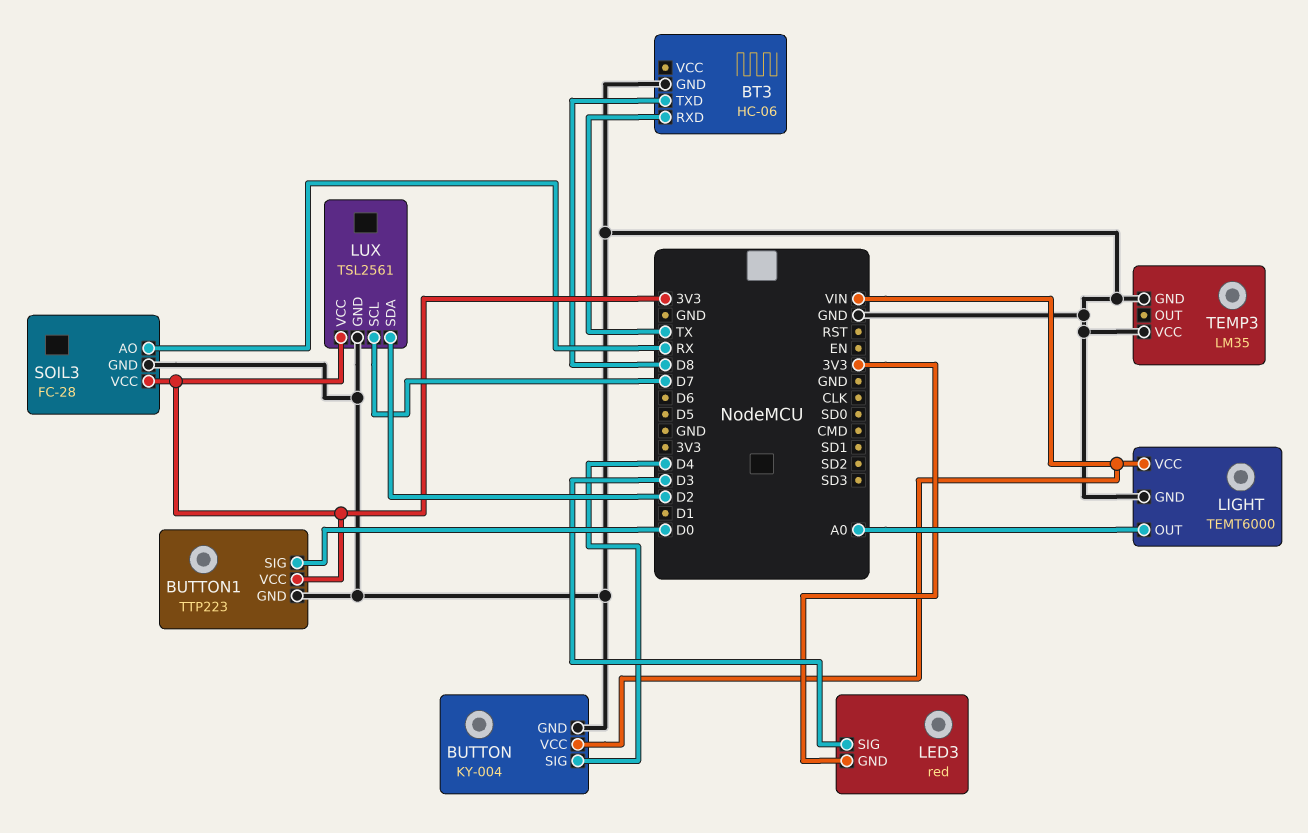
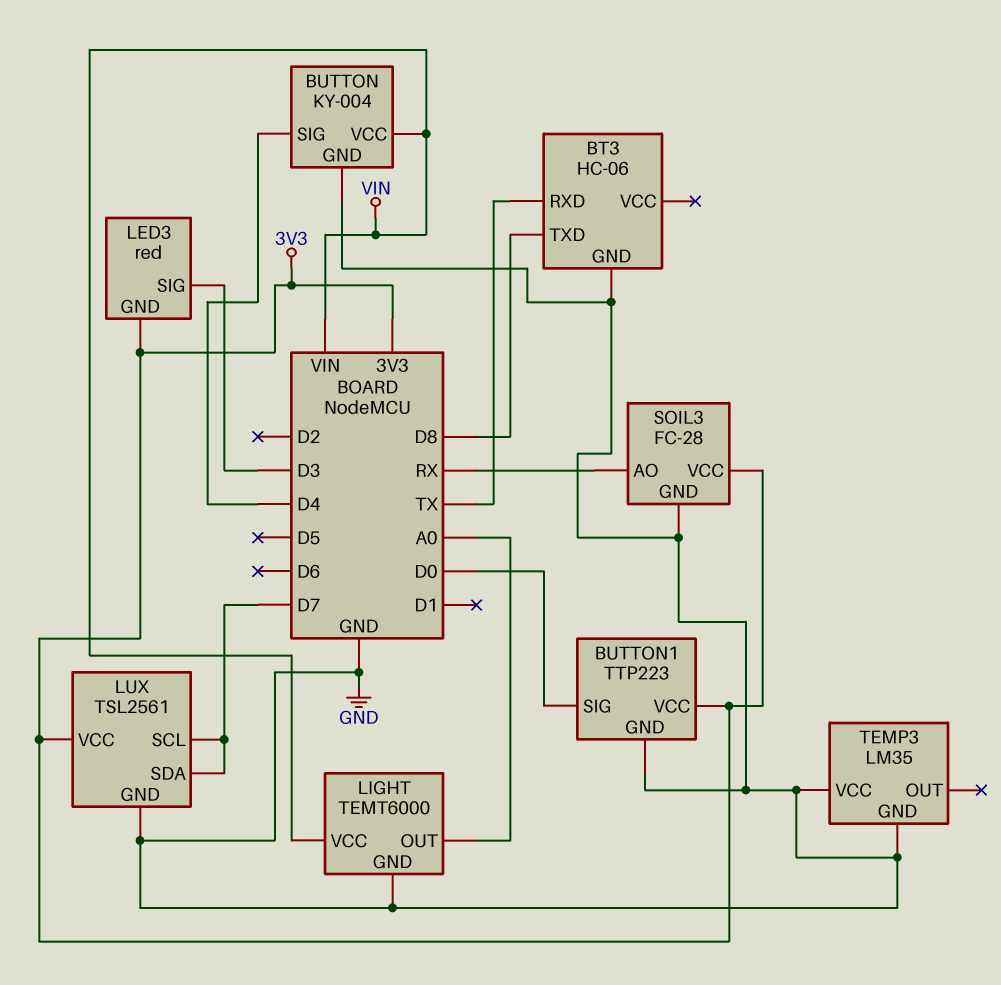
LUX pin SDA: D2 -> D7

